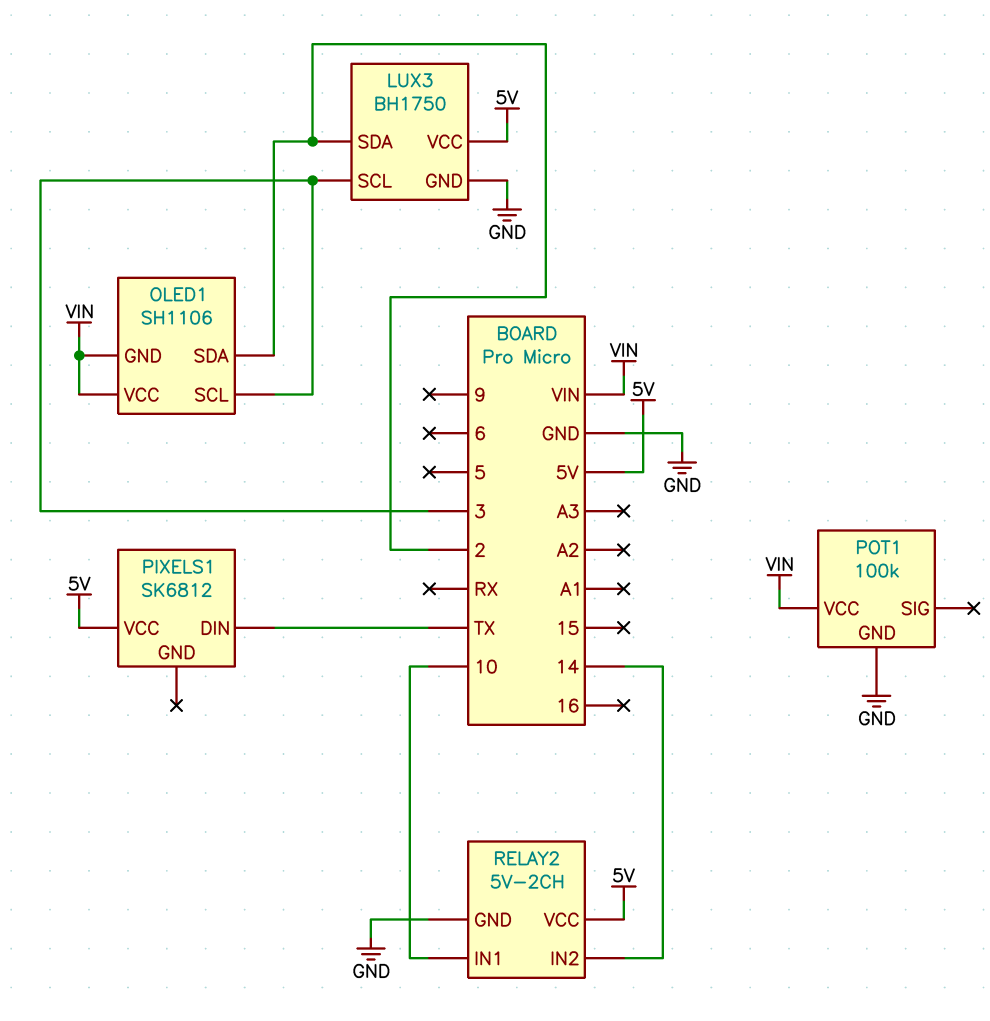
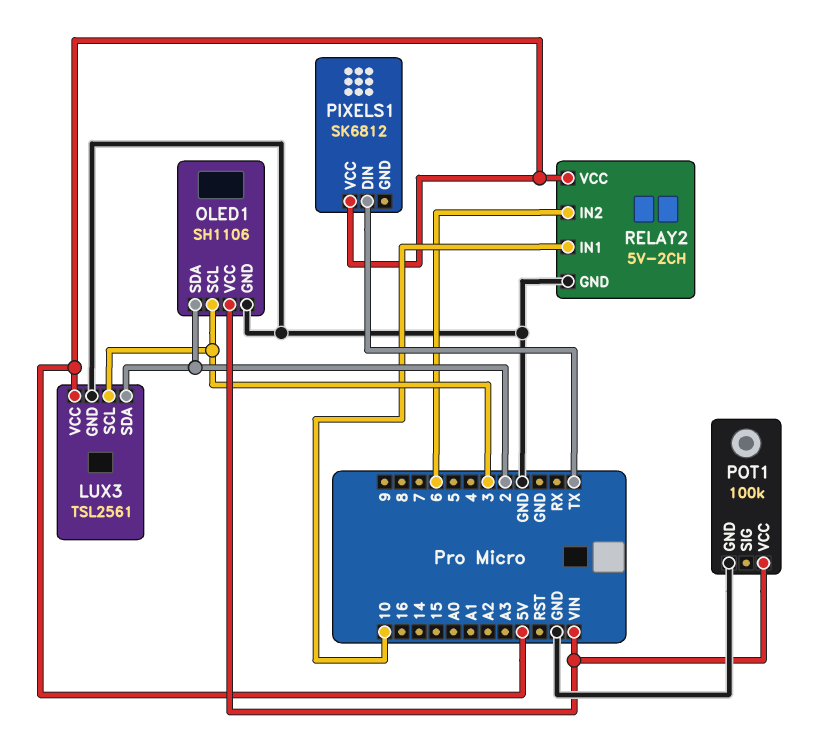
LUX3: BH1750 -> TSL2561
OLED1 pin GND: VIN -> GND
RELAY2 pin IN2: 14 -> 6

